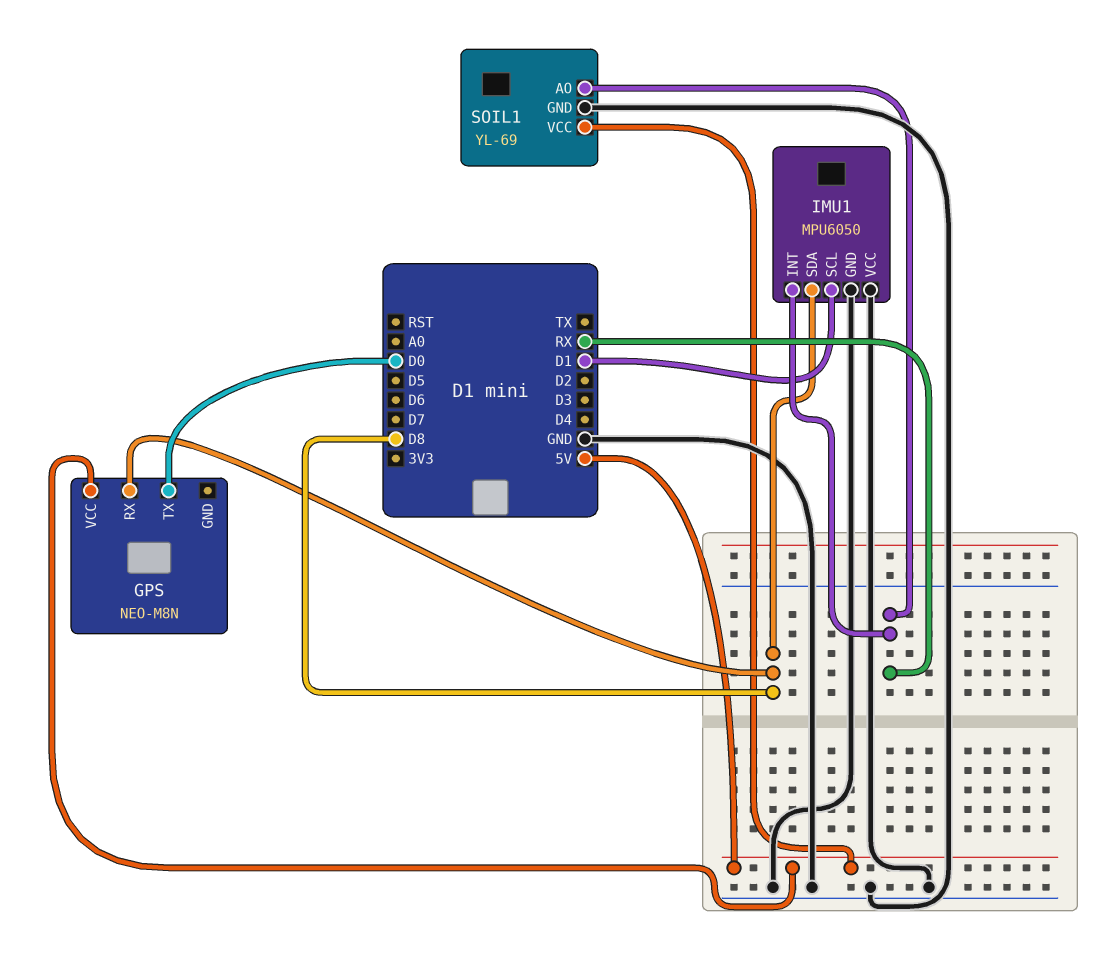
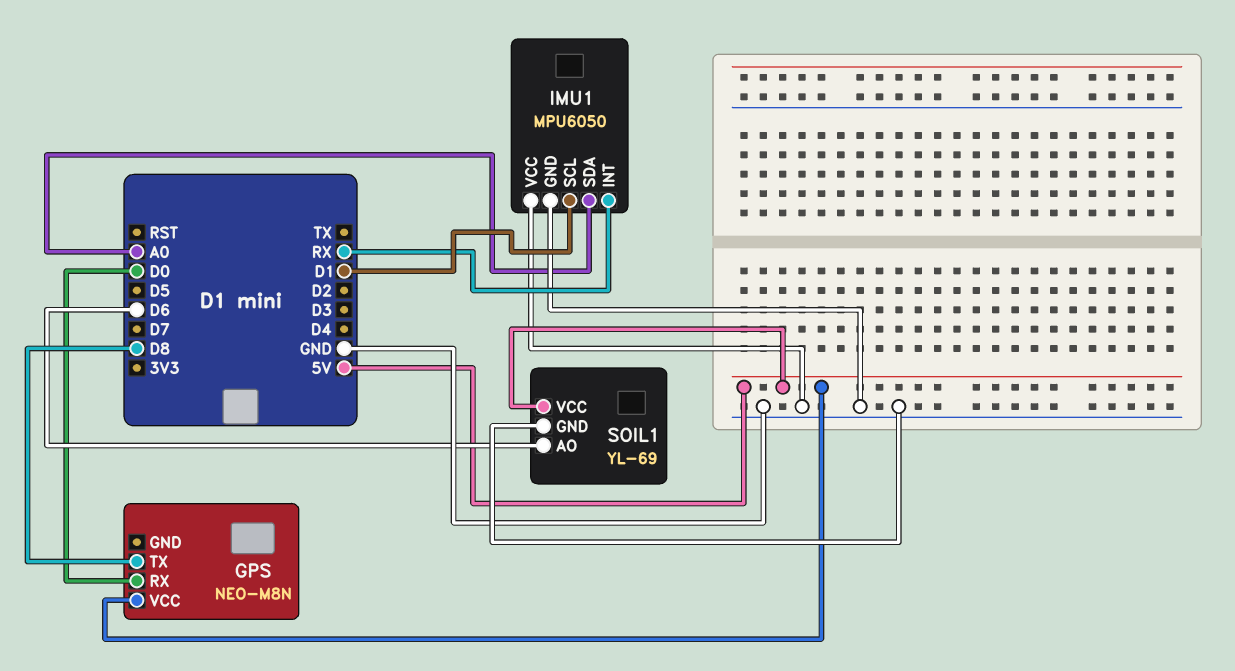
GPS pin RX: D8 -> D0
GPS pin TX: D0 -> D8
IMU1 pin SDA: D8 -> A0
SOIL1 pin AO: RX -> D6

